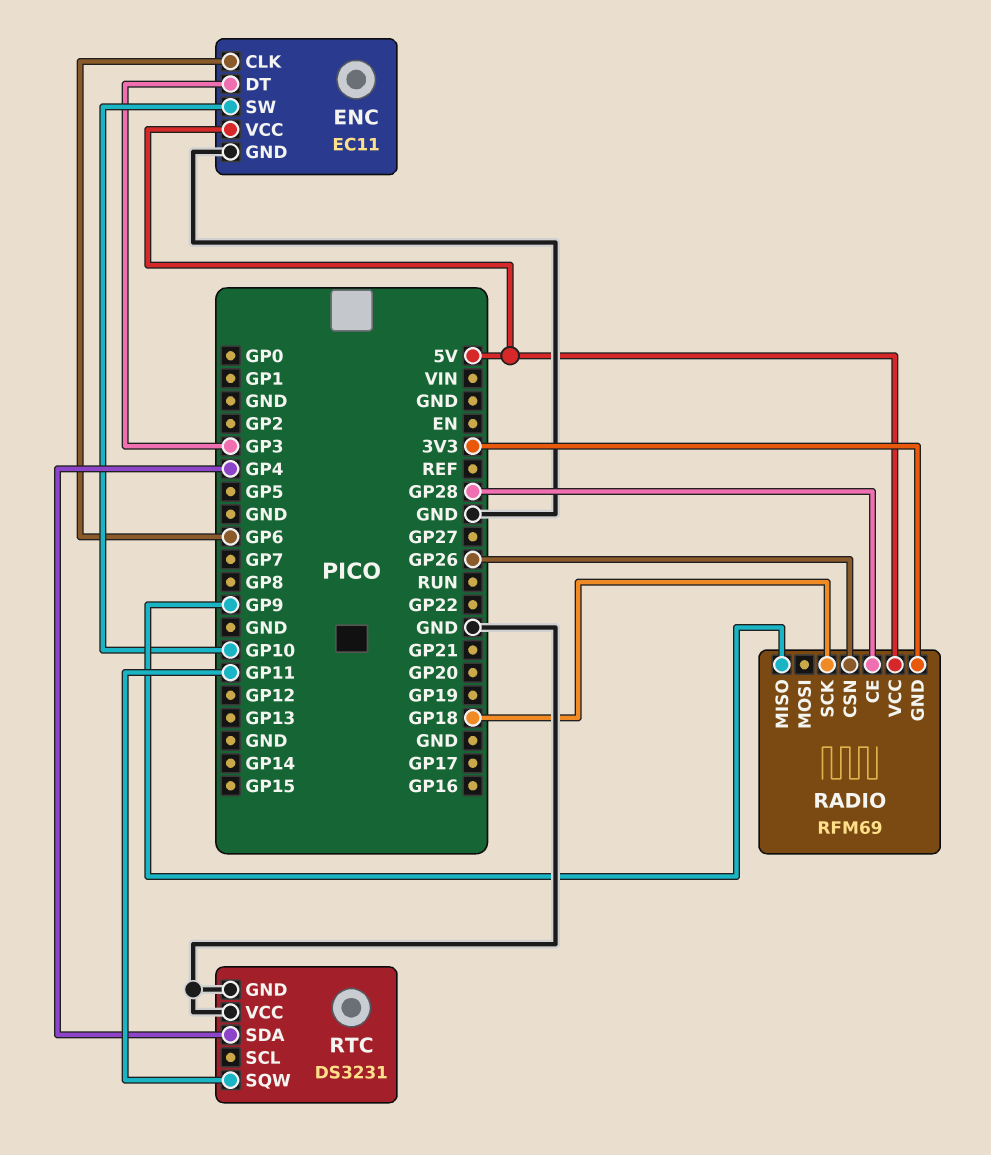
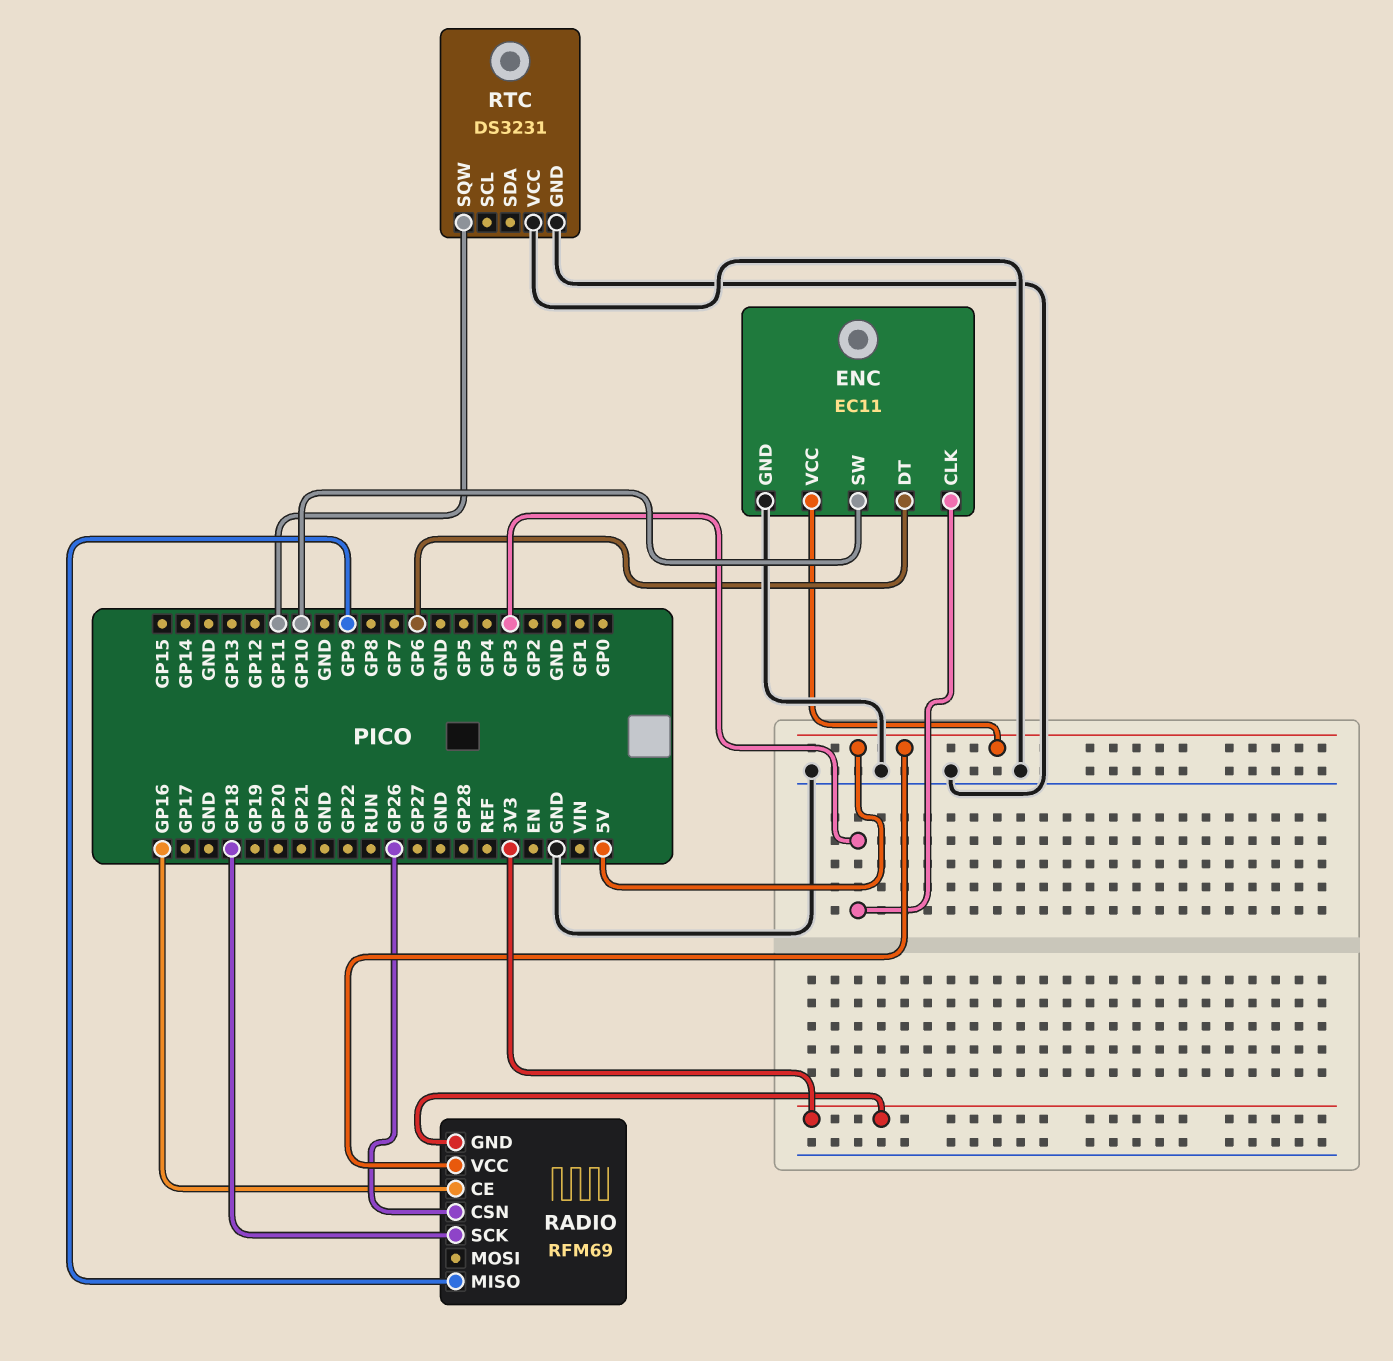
ENC pin CLK: GP6 -> GP3
ENC pin DT: GP3 -> GP6
RADIO pin CE: GP28 -> GP16
RTC pin SDA: GP4 -> none

